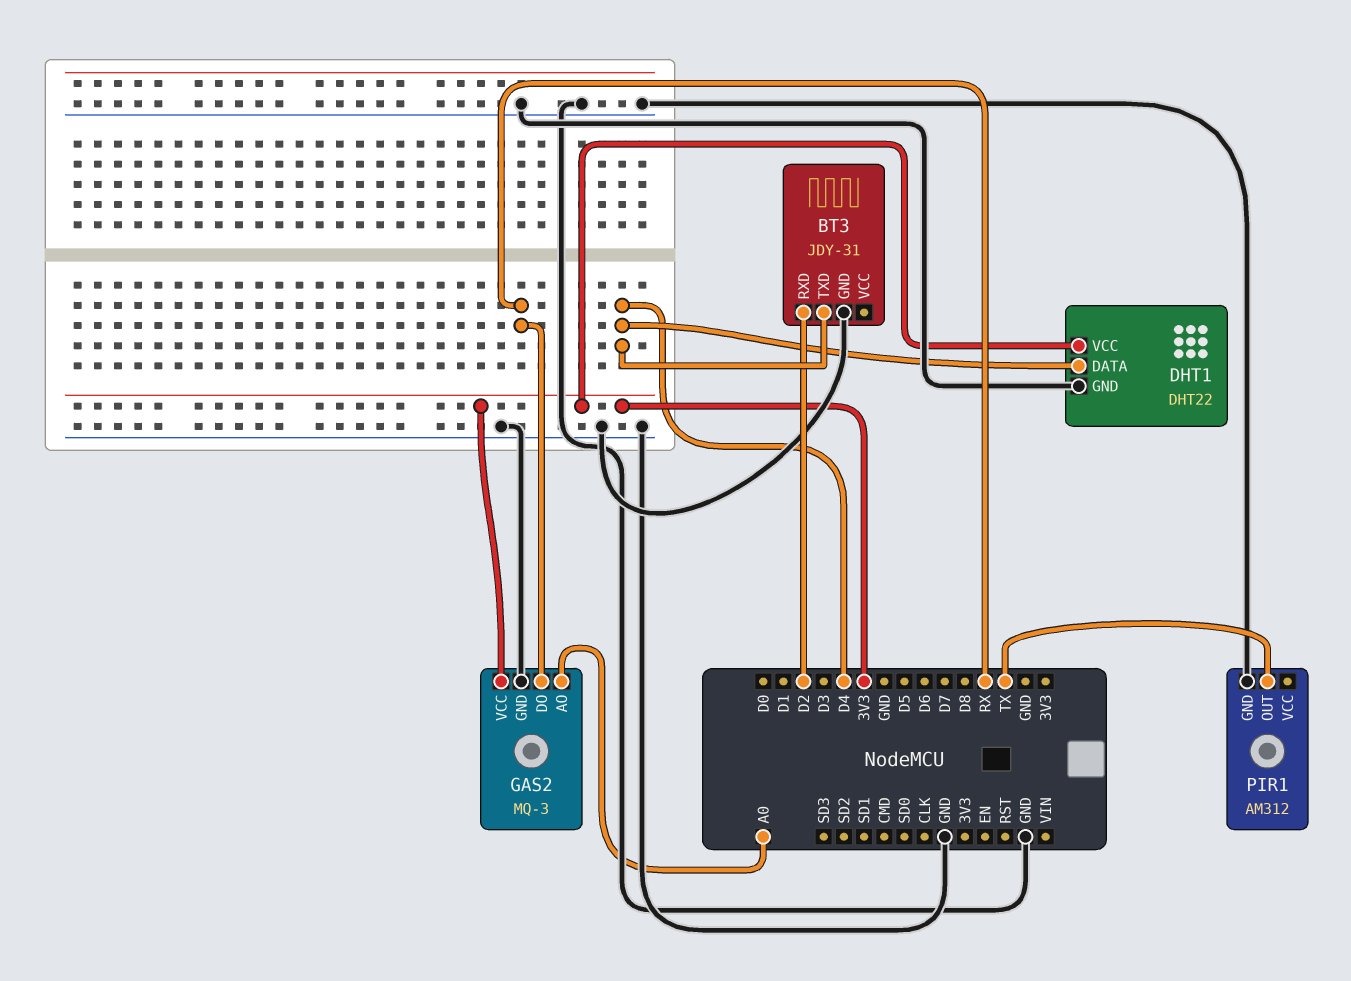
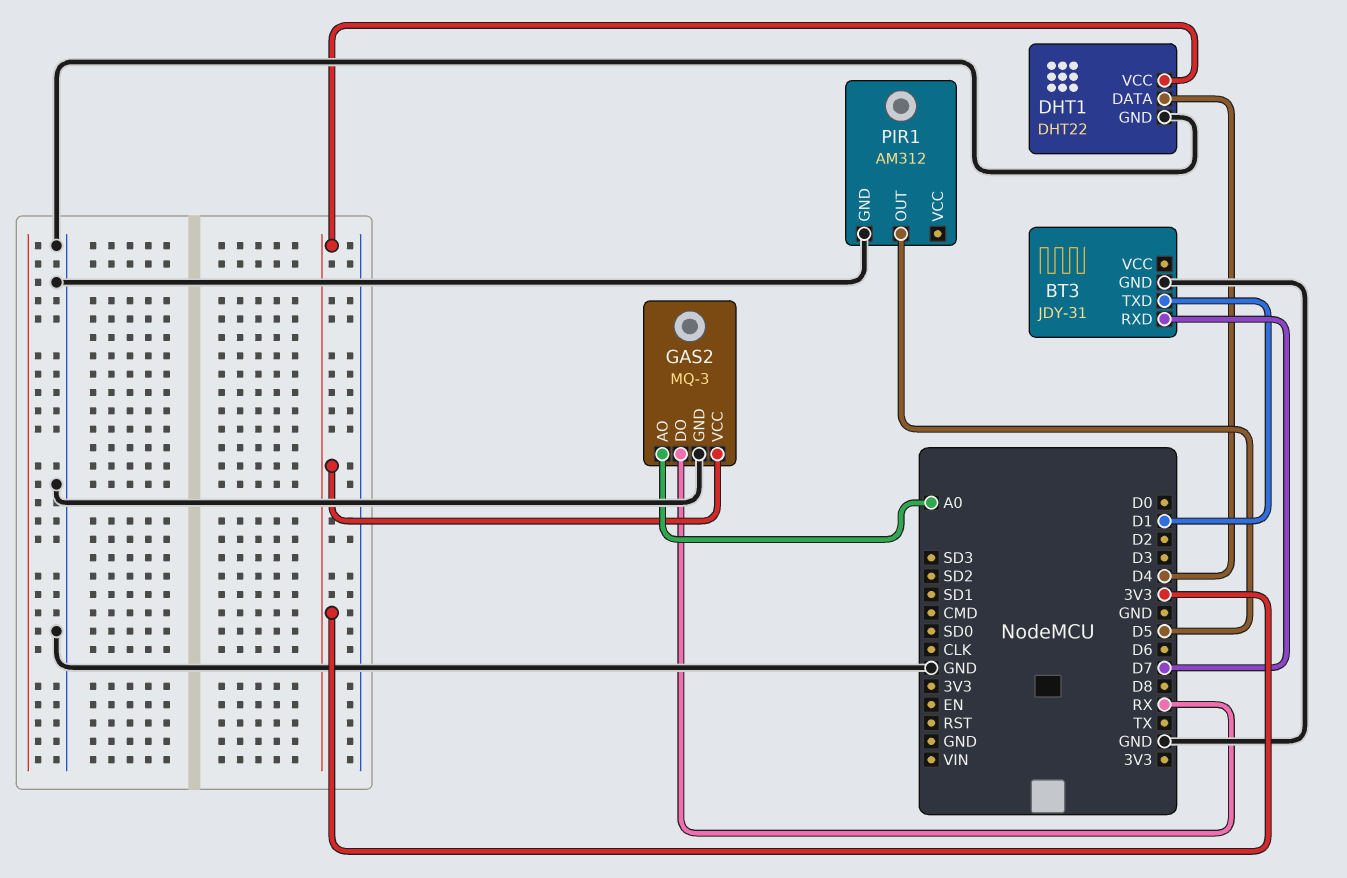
BT3 pin RXD: D2 -> D7
BT3 pin TXD: D4 -> D1
PIR1 pin OUT: TX -> D5

